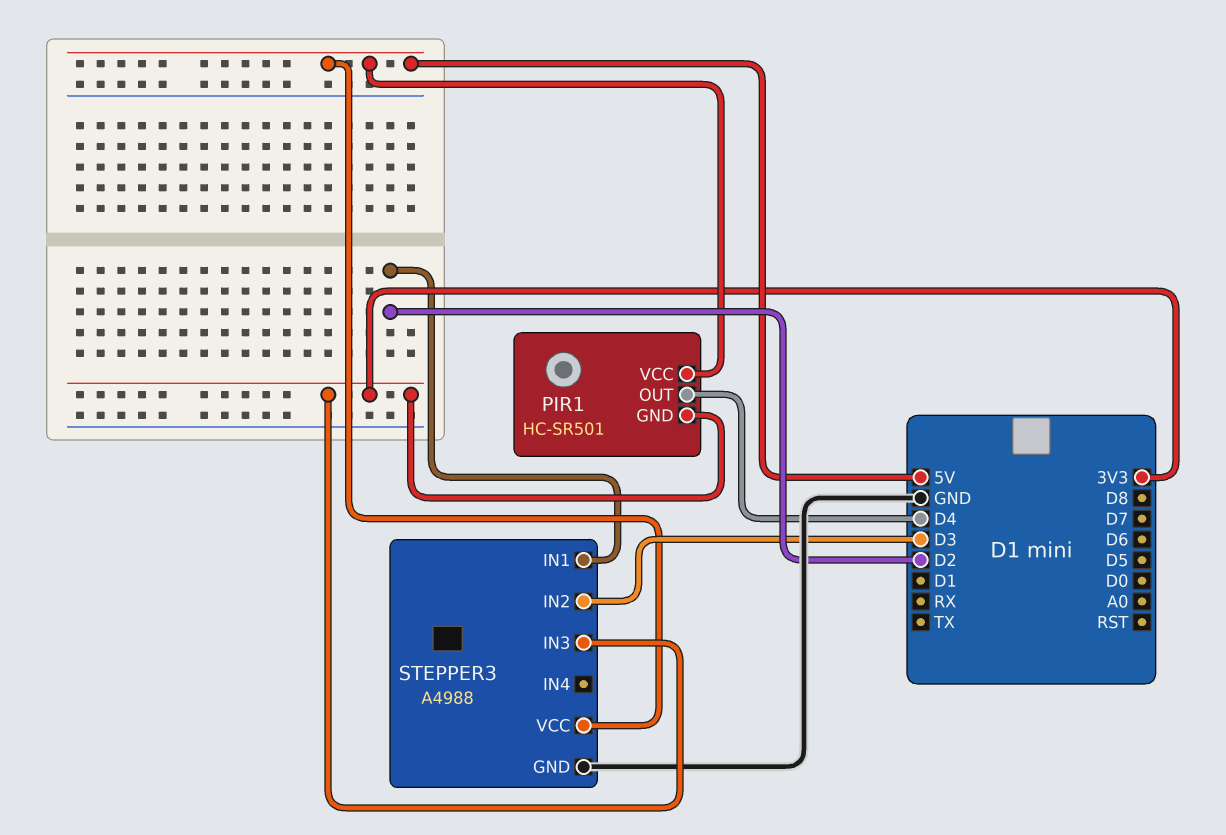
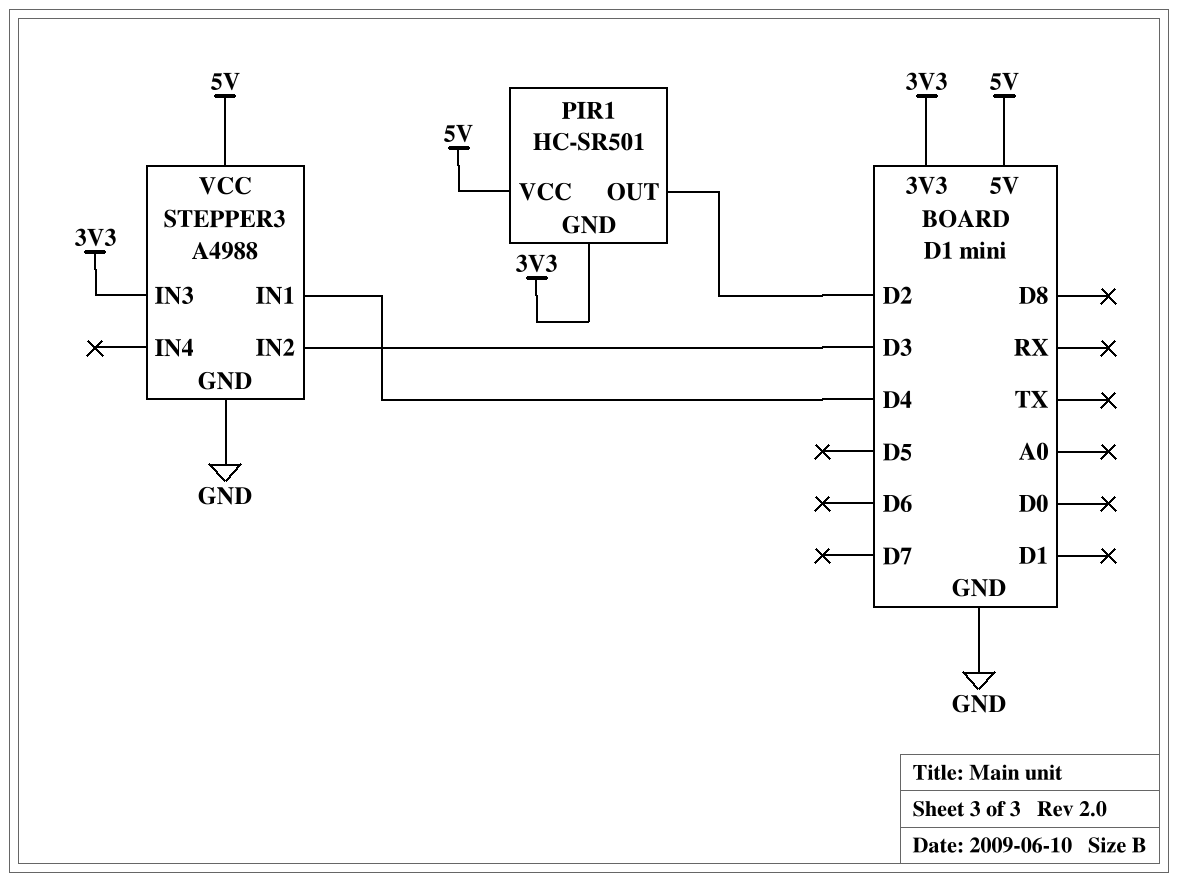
PIR1 pin OUT: D4 -> D2
STEPPER3 pin IN1: D2 -> D4

